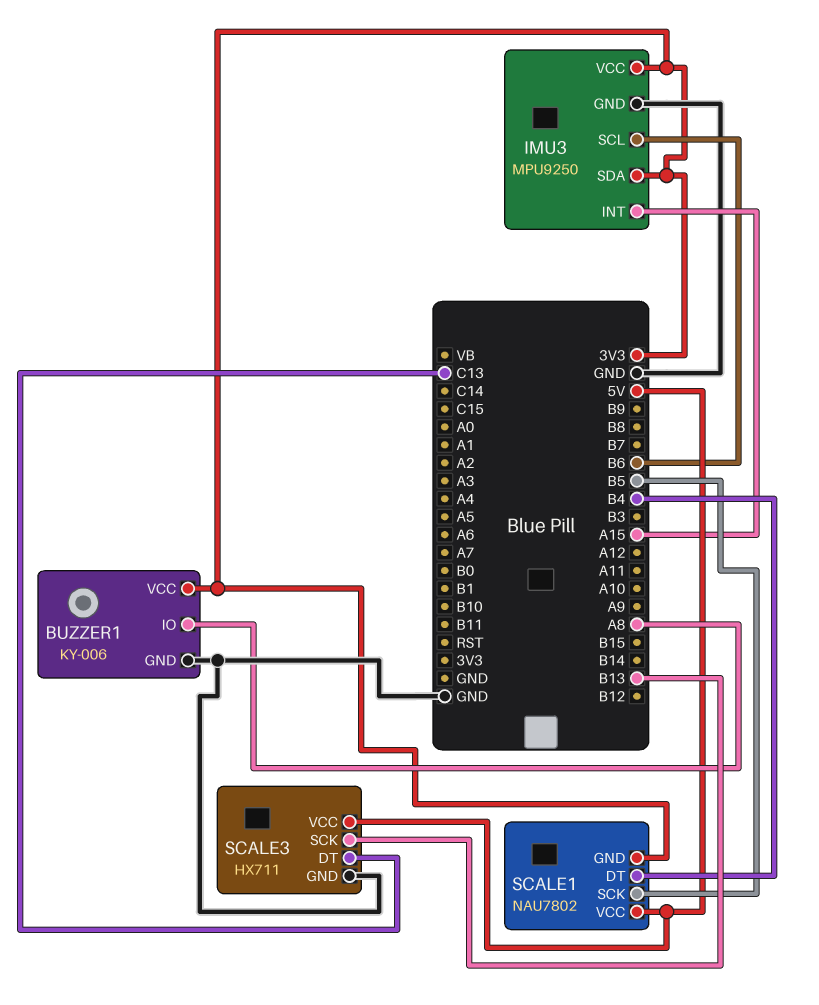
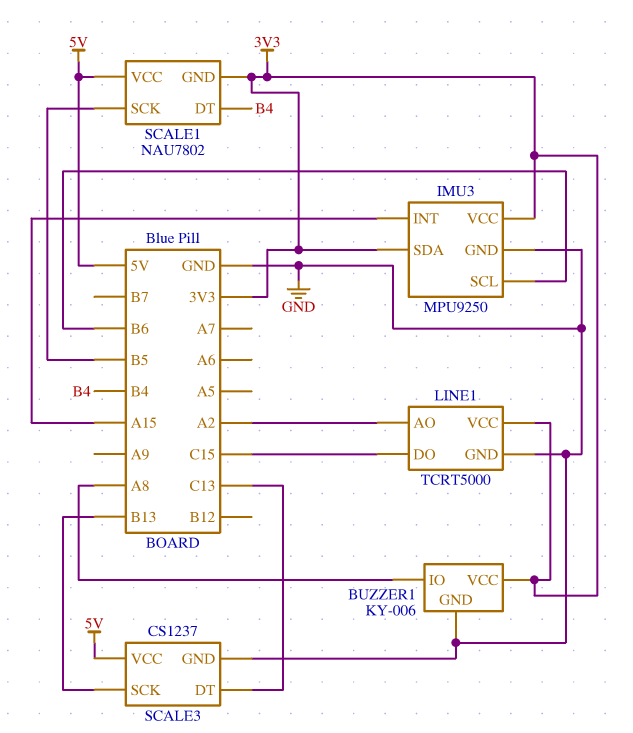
LINE1: none -> TCRT5000
LINE1 pin AO: none -> A2
LINE1 pin DO: none -> C15
LINE1 pin GND: none -> GND
LINE1 pin VCC: none -> 3V3
SCALE3: HX711 -> CS1237

